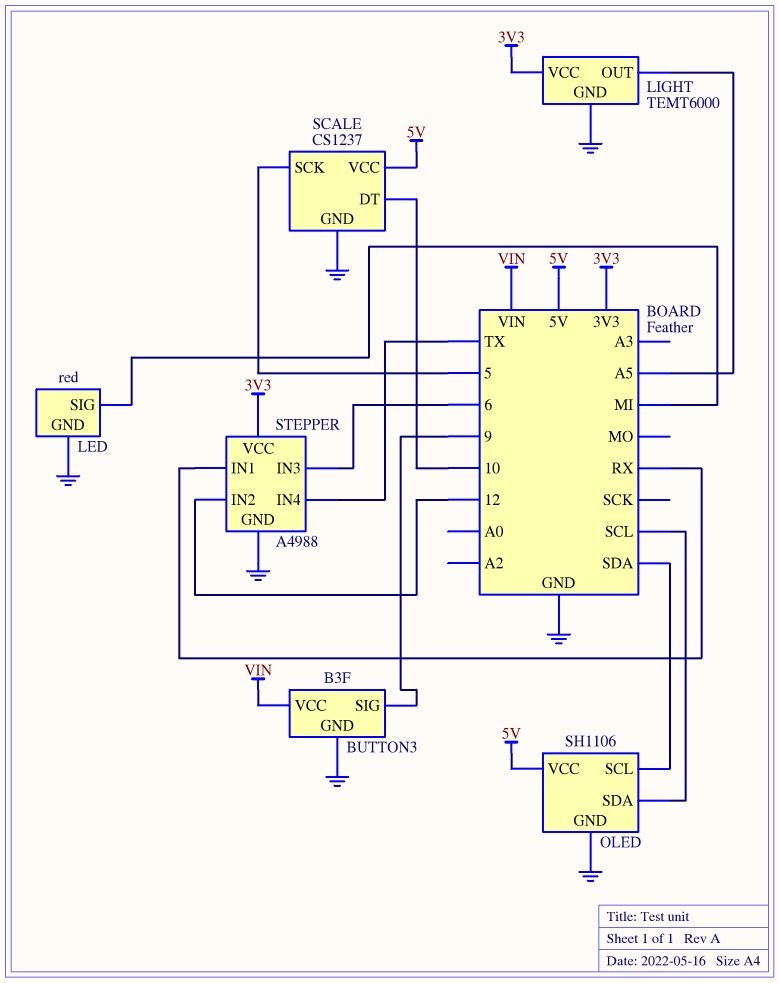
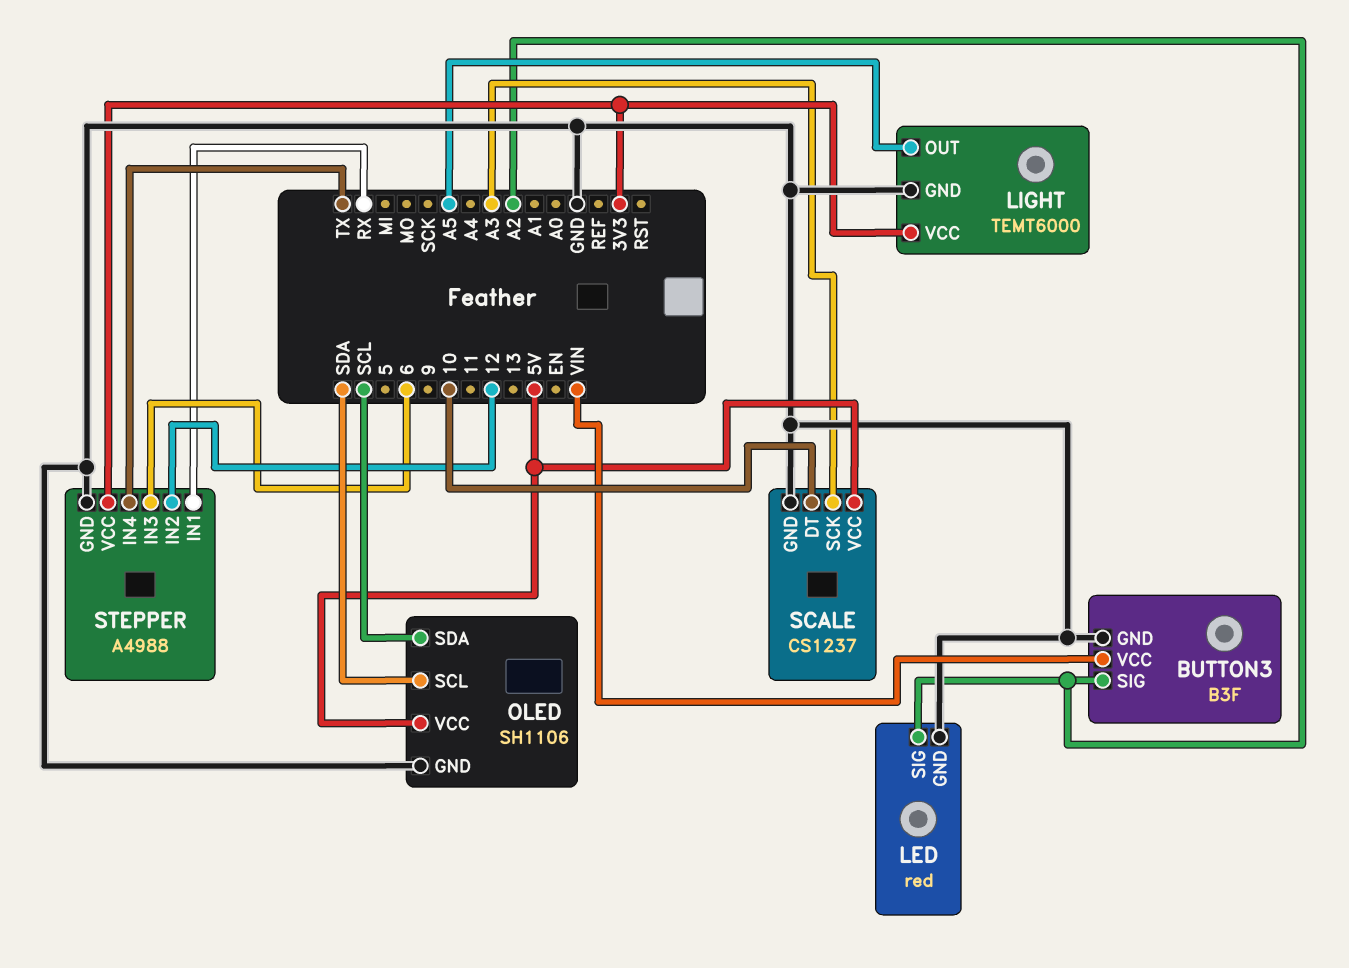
BUTTON3 pin SIG: 9 -> A2
LED pin SIG: MI -> A2
SCALE pin SCK: 5 -> A3

